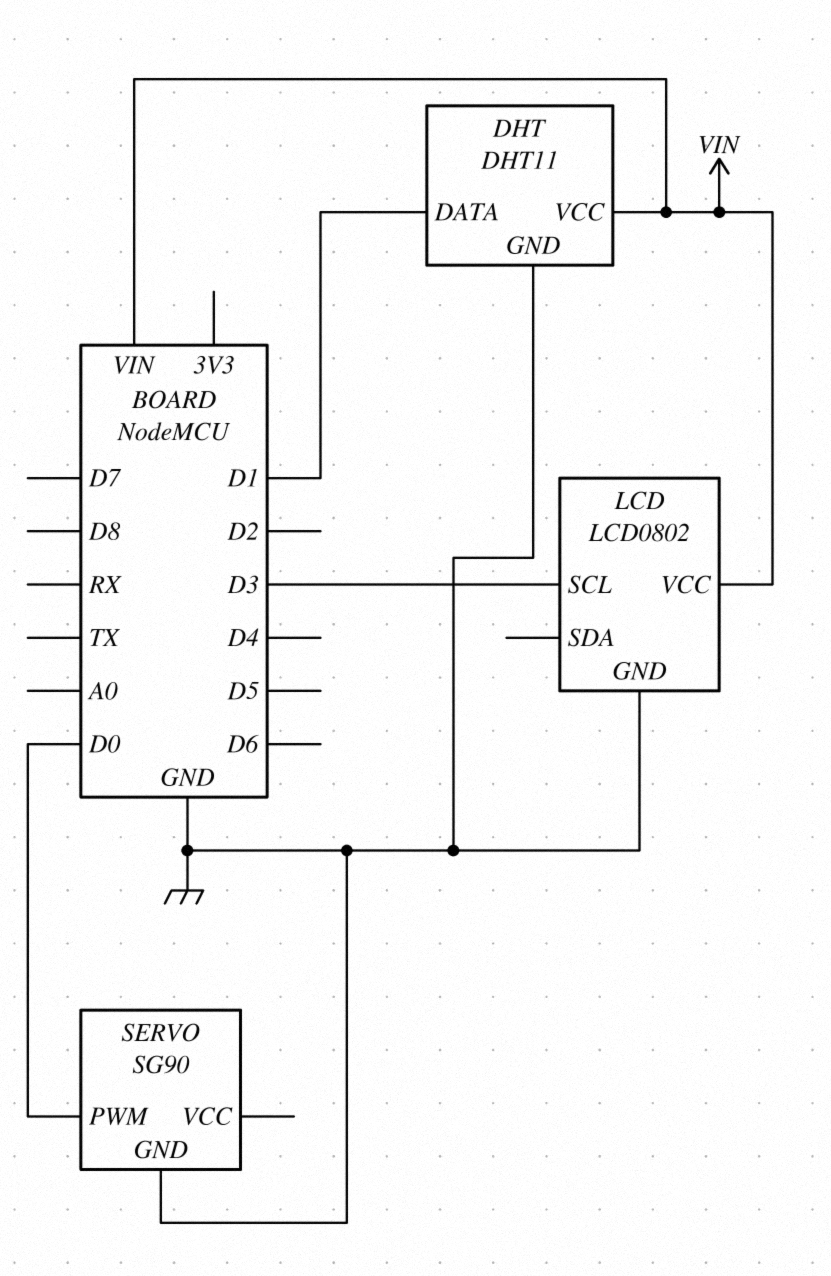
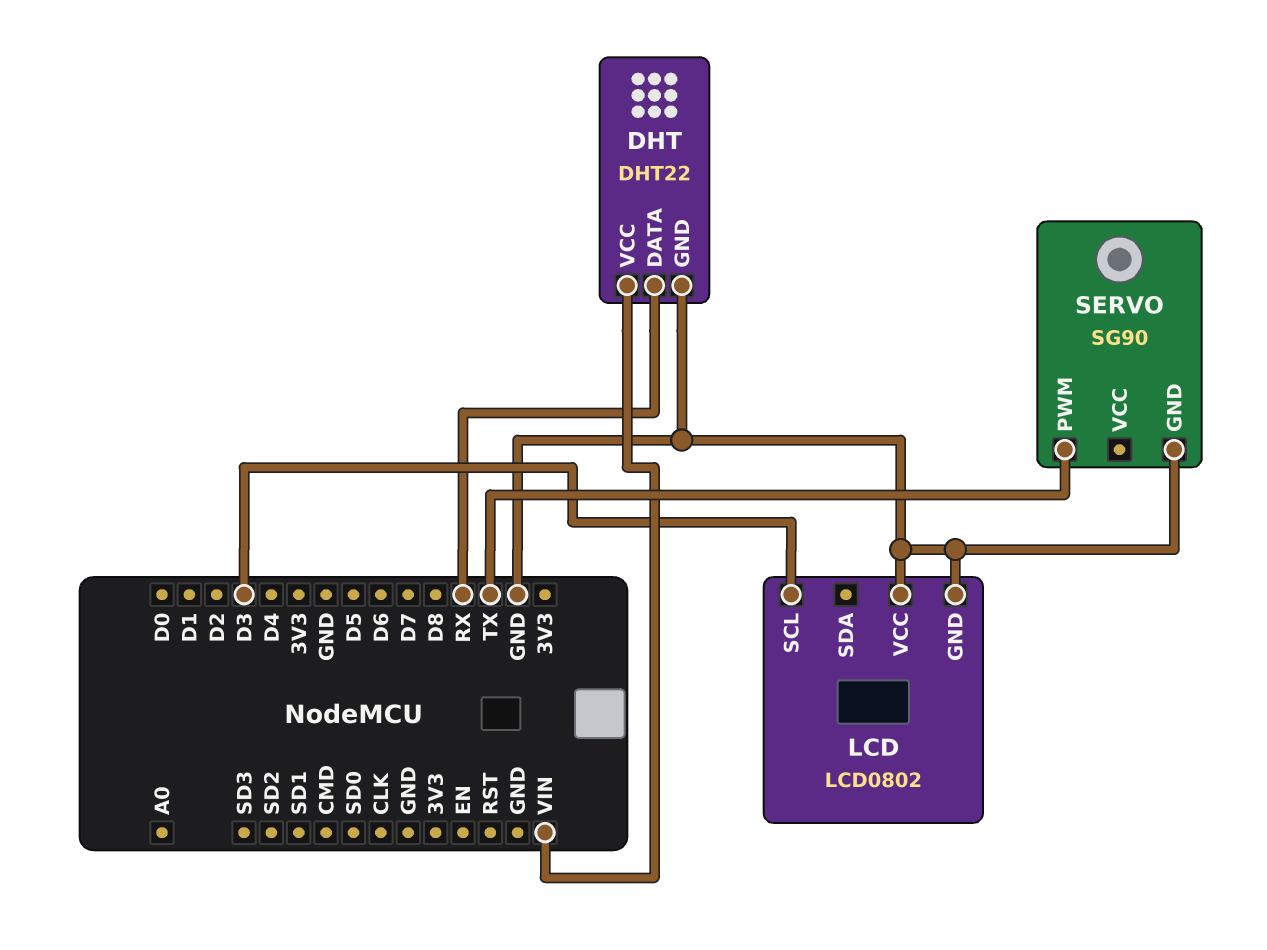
DHT: DHT11 -> DHT22
DHT pin DATA: D1 -> RX
LCD pin VCC: VIN -> GND
SERVO pin PWM: D0 -> TX

